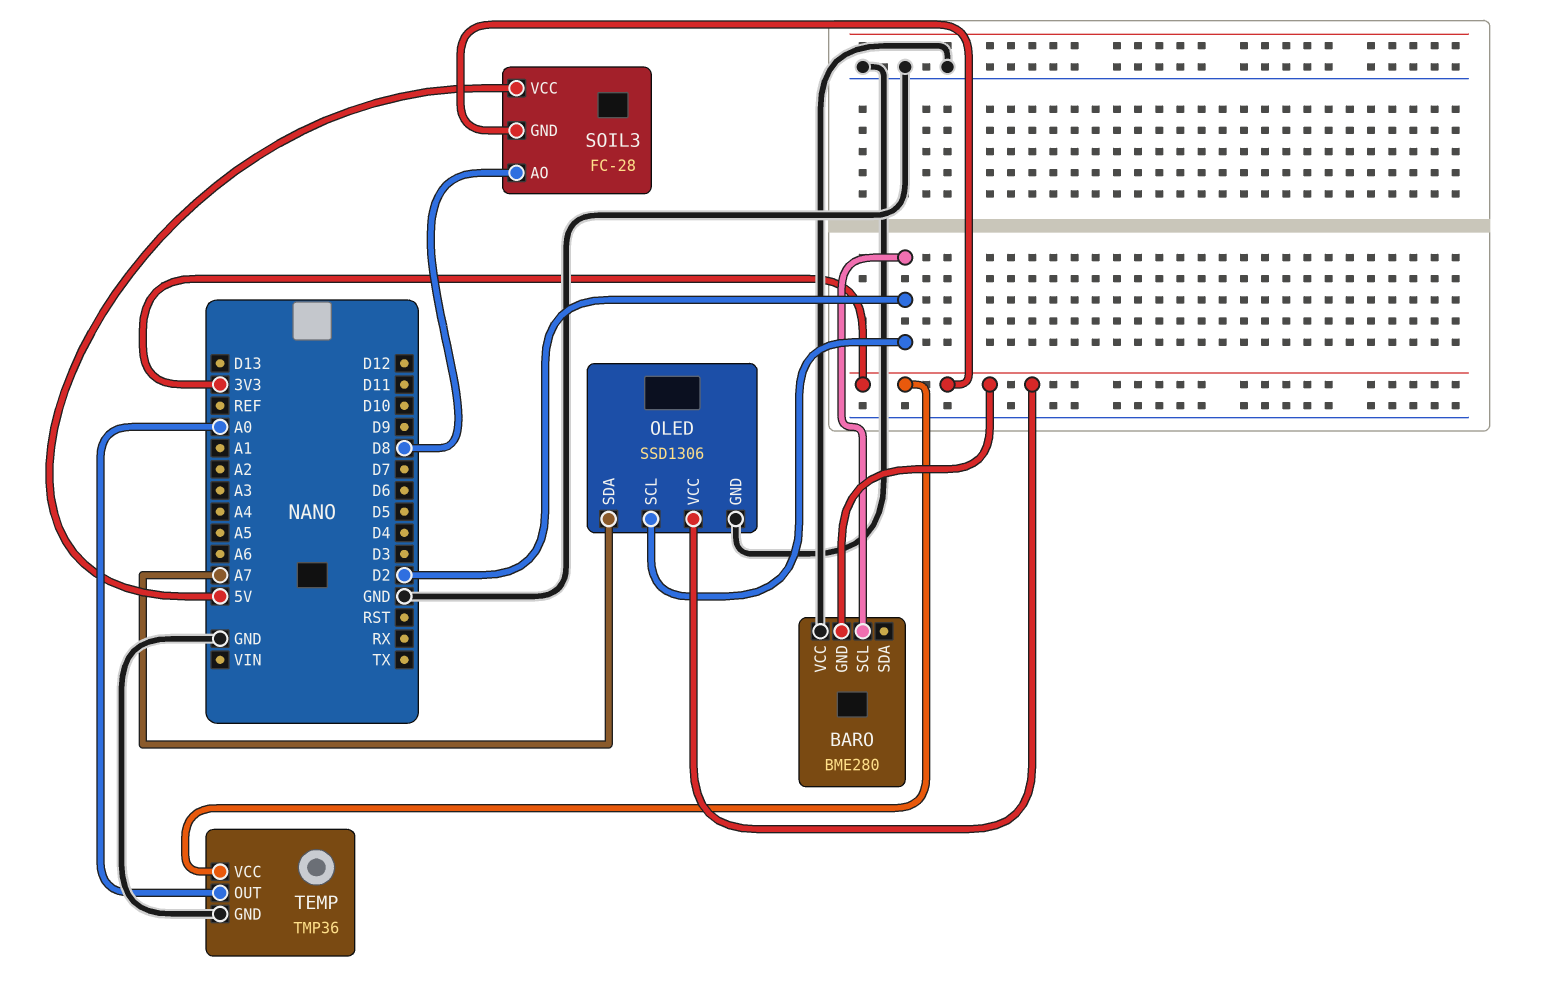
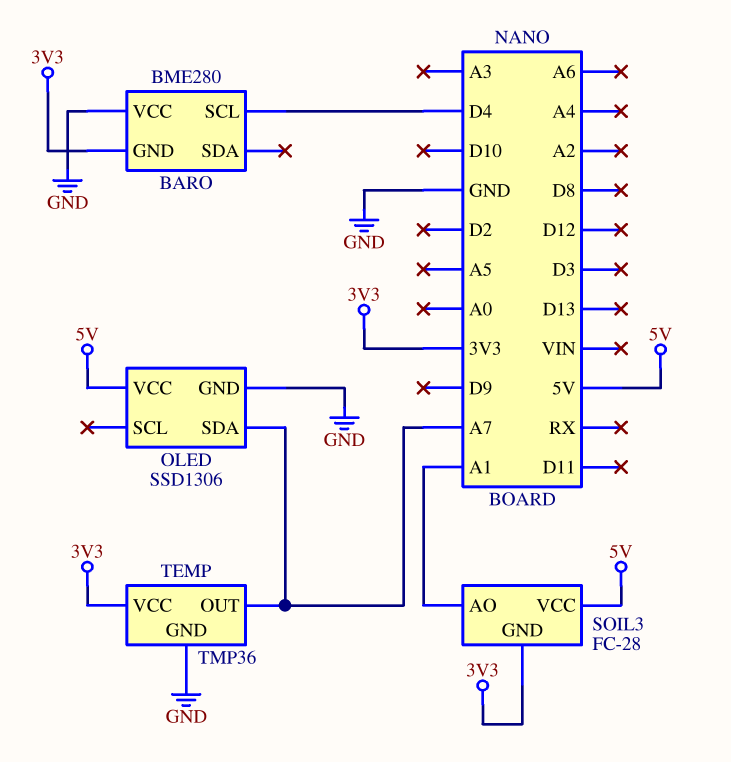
BARO pin SCL: D2 -> D4
OLED pin SCL: D2 -> none
OLED pin VCC: 3V3 -> 5V
SOIL3 pin AO: D8 -> A1
TEMP pin OUT: A0 -> A7

